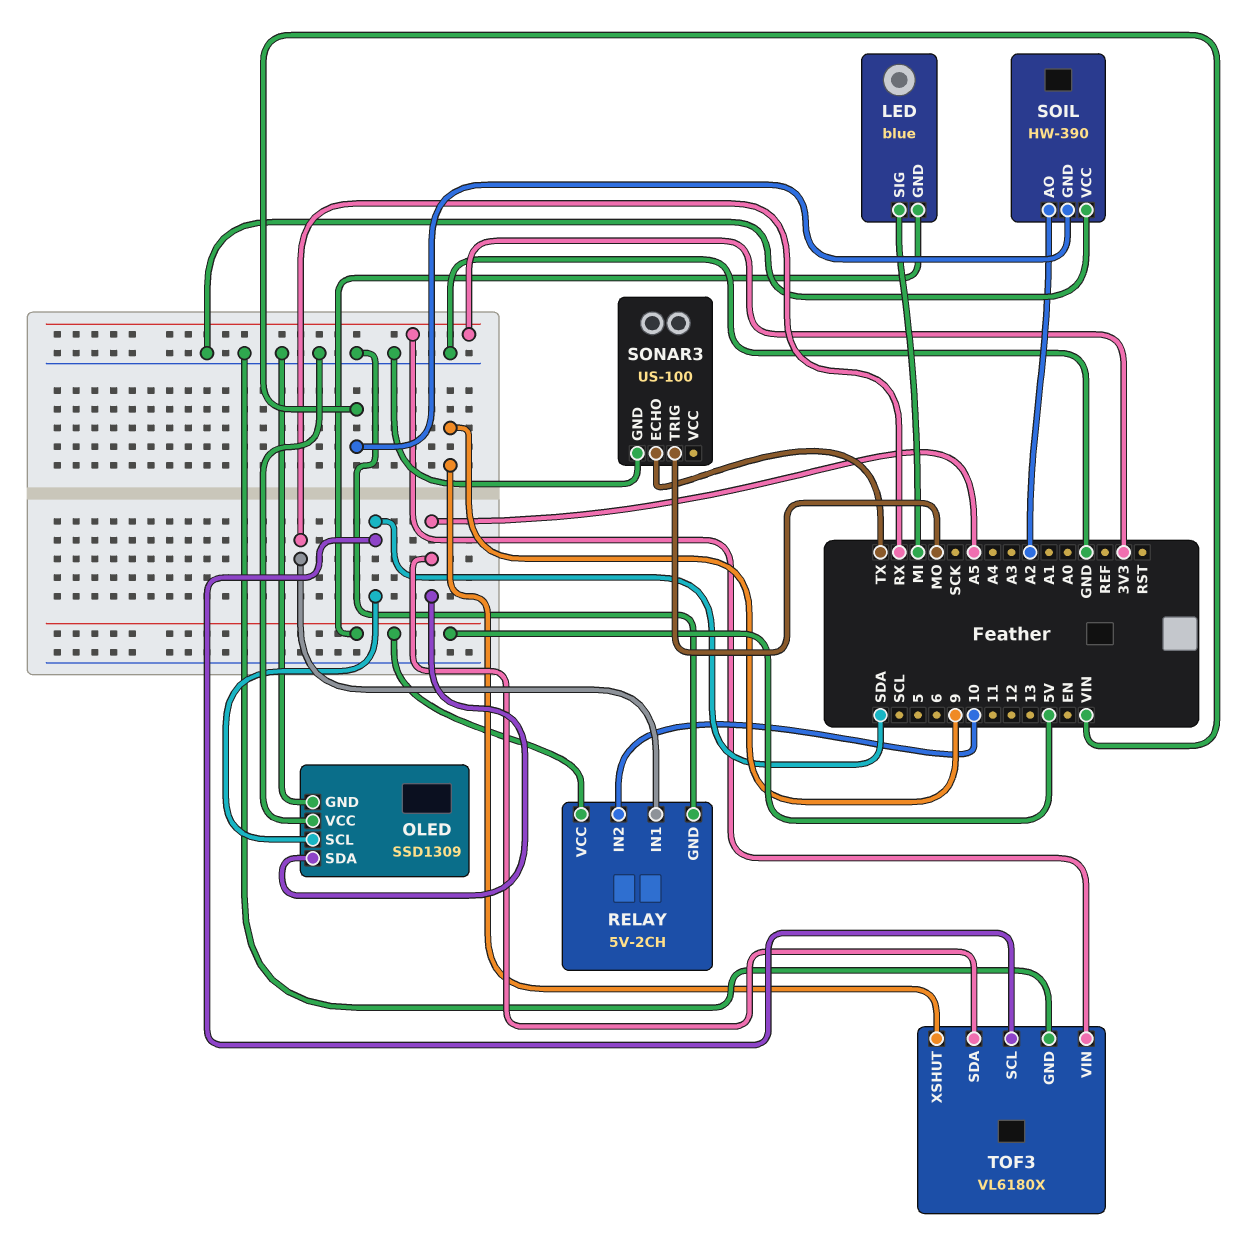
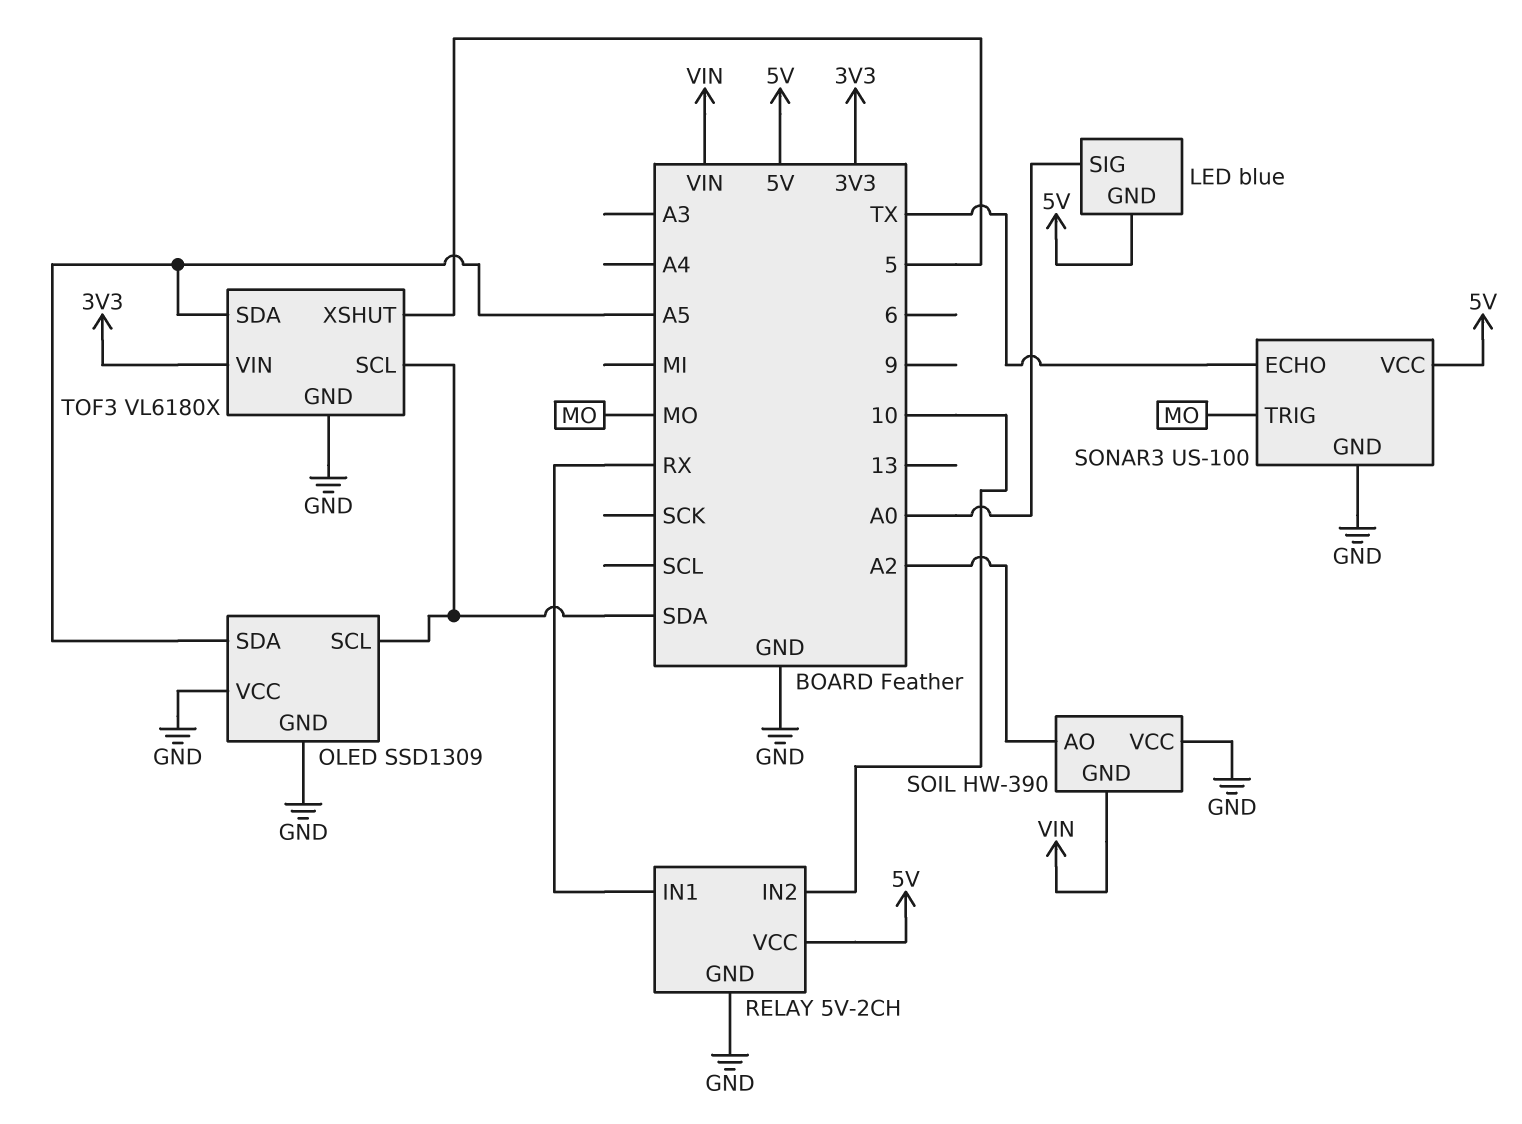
LED pin SIG: MI -> A0
SONAR3 pin VCC: none -> 5V
TOF3 pin XSHUT: 9 -> 5

